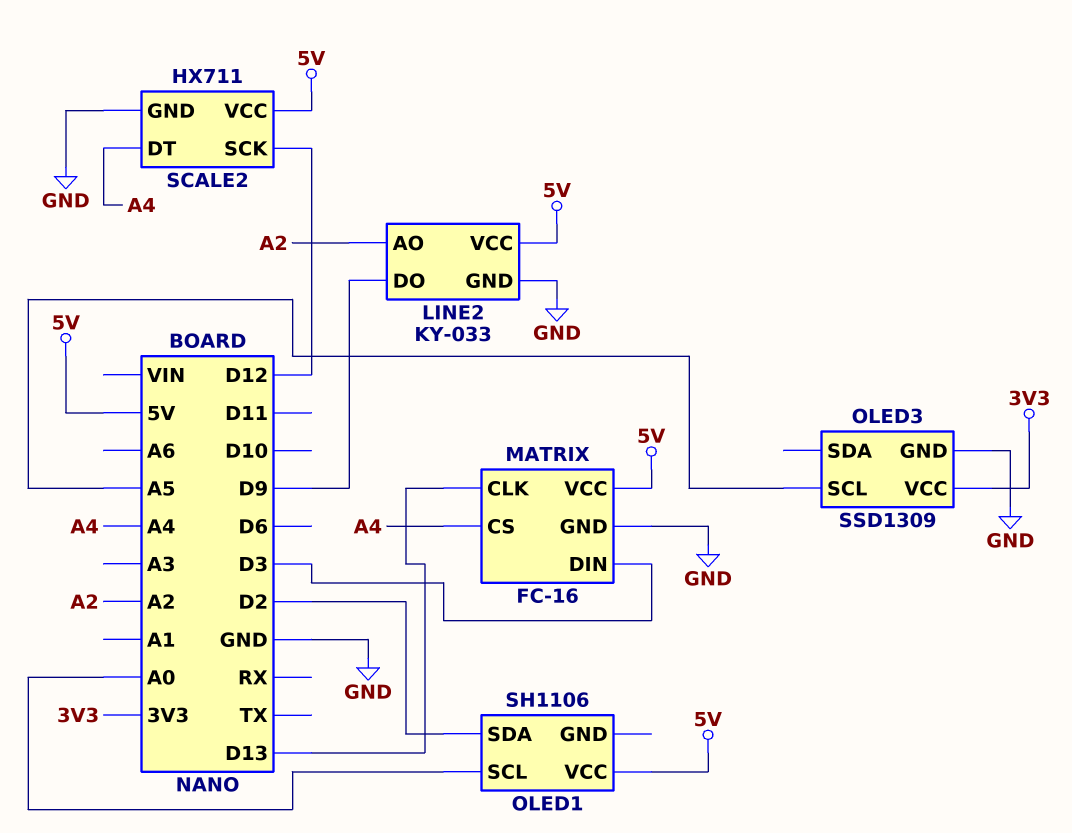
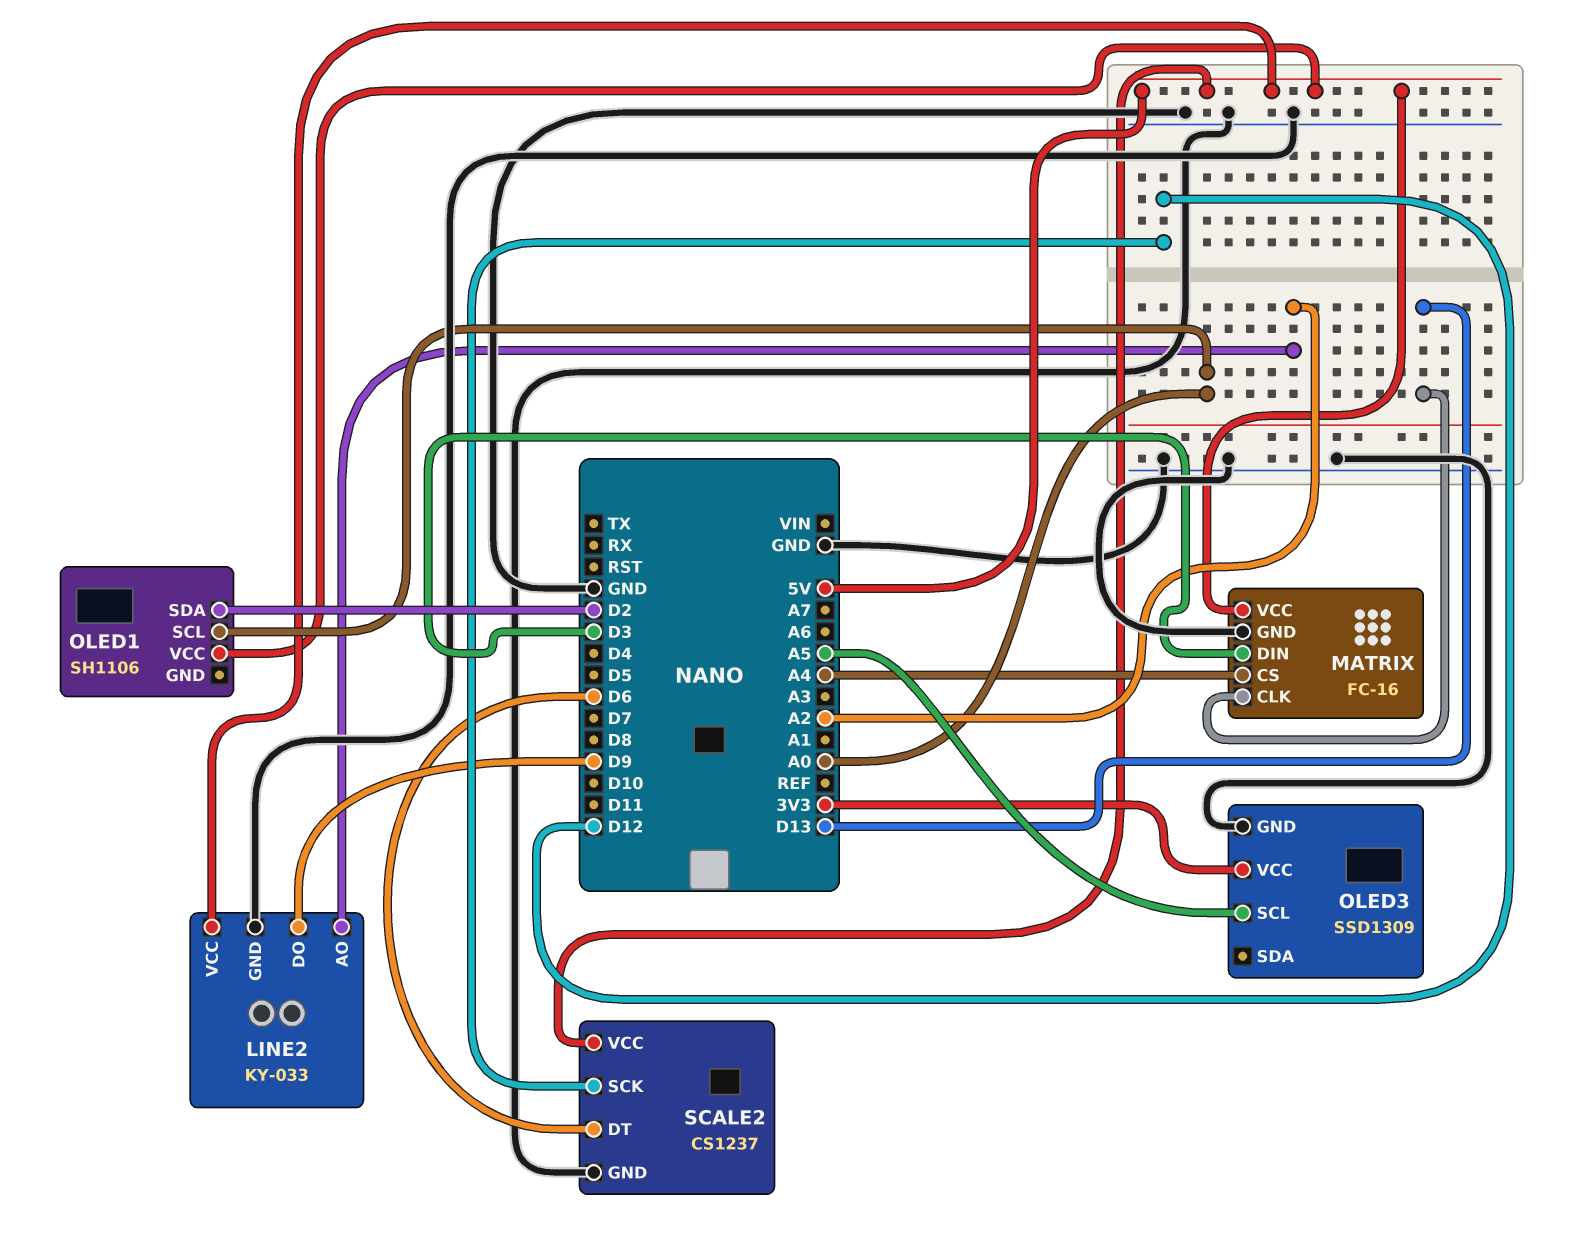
SCALE2: HX711 -> CS1237
SCALE2 pin DT: A4 -> D6

